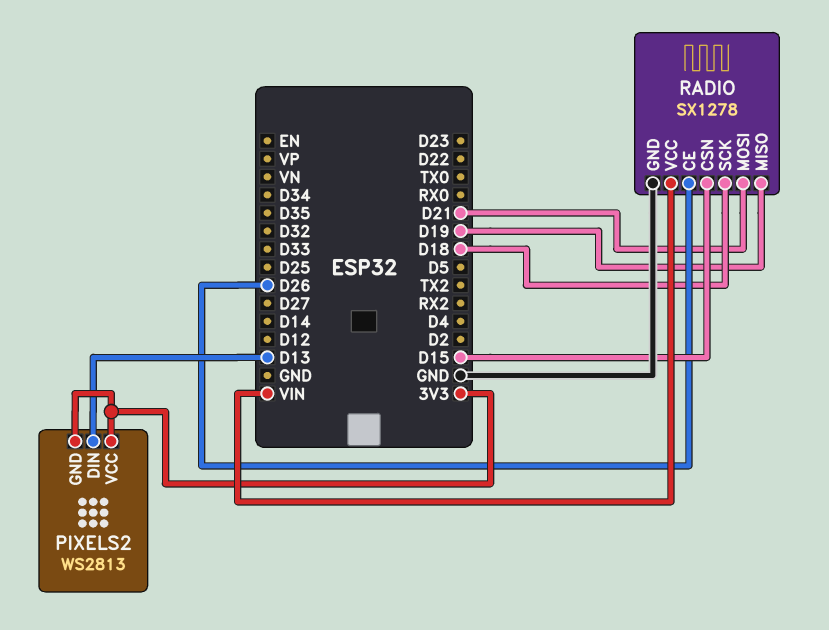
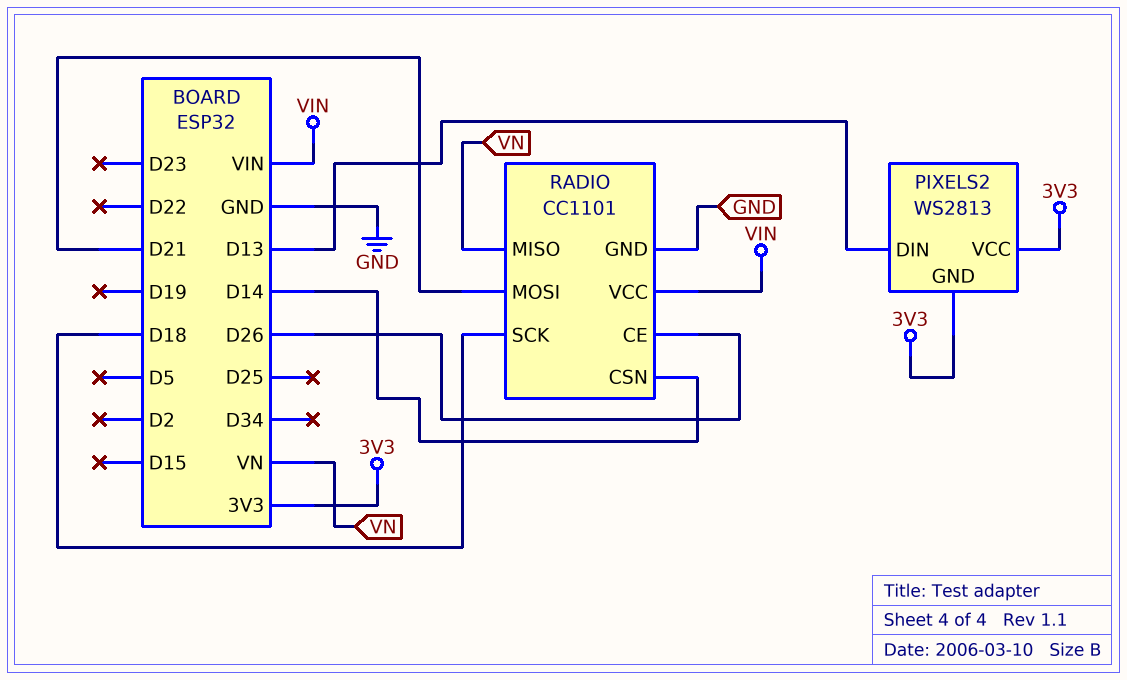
RADIO: SX1278 -> CC1101
RADIO pin CSN: D15 -> D14
RADIO pin MISO: D19 -> VN

